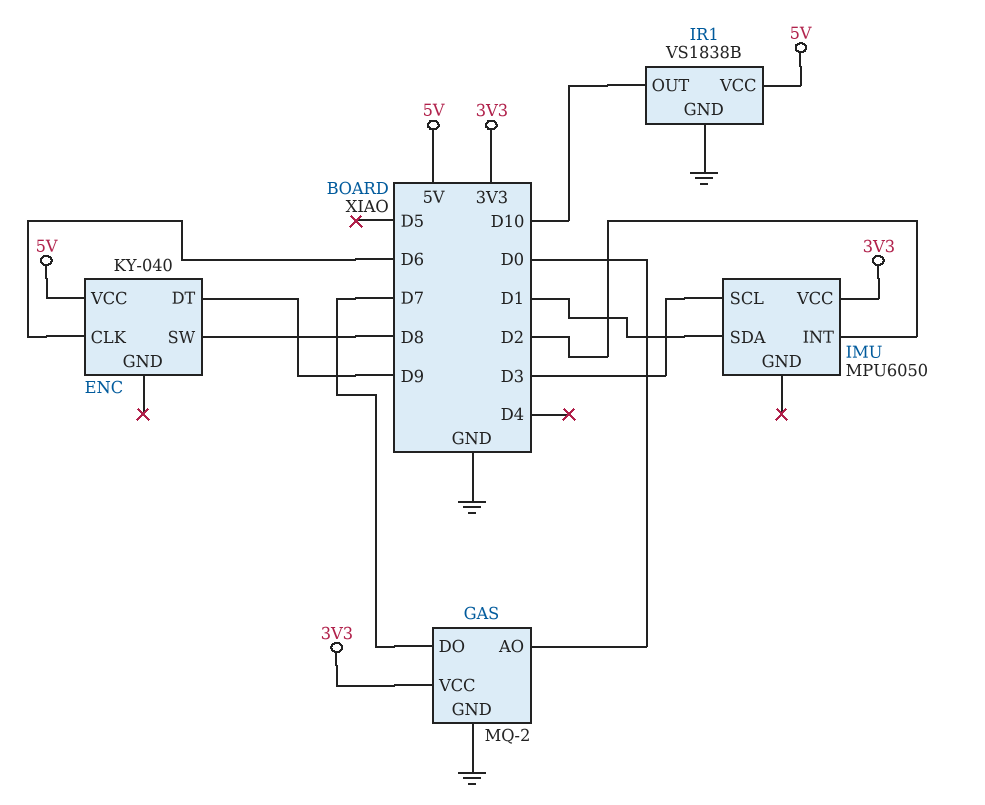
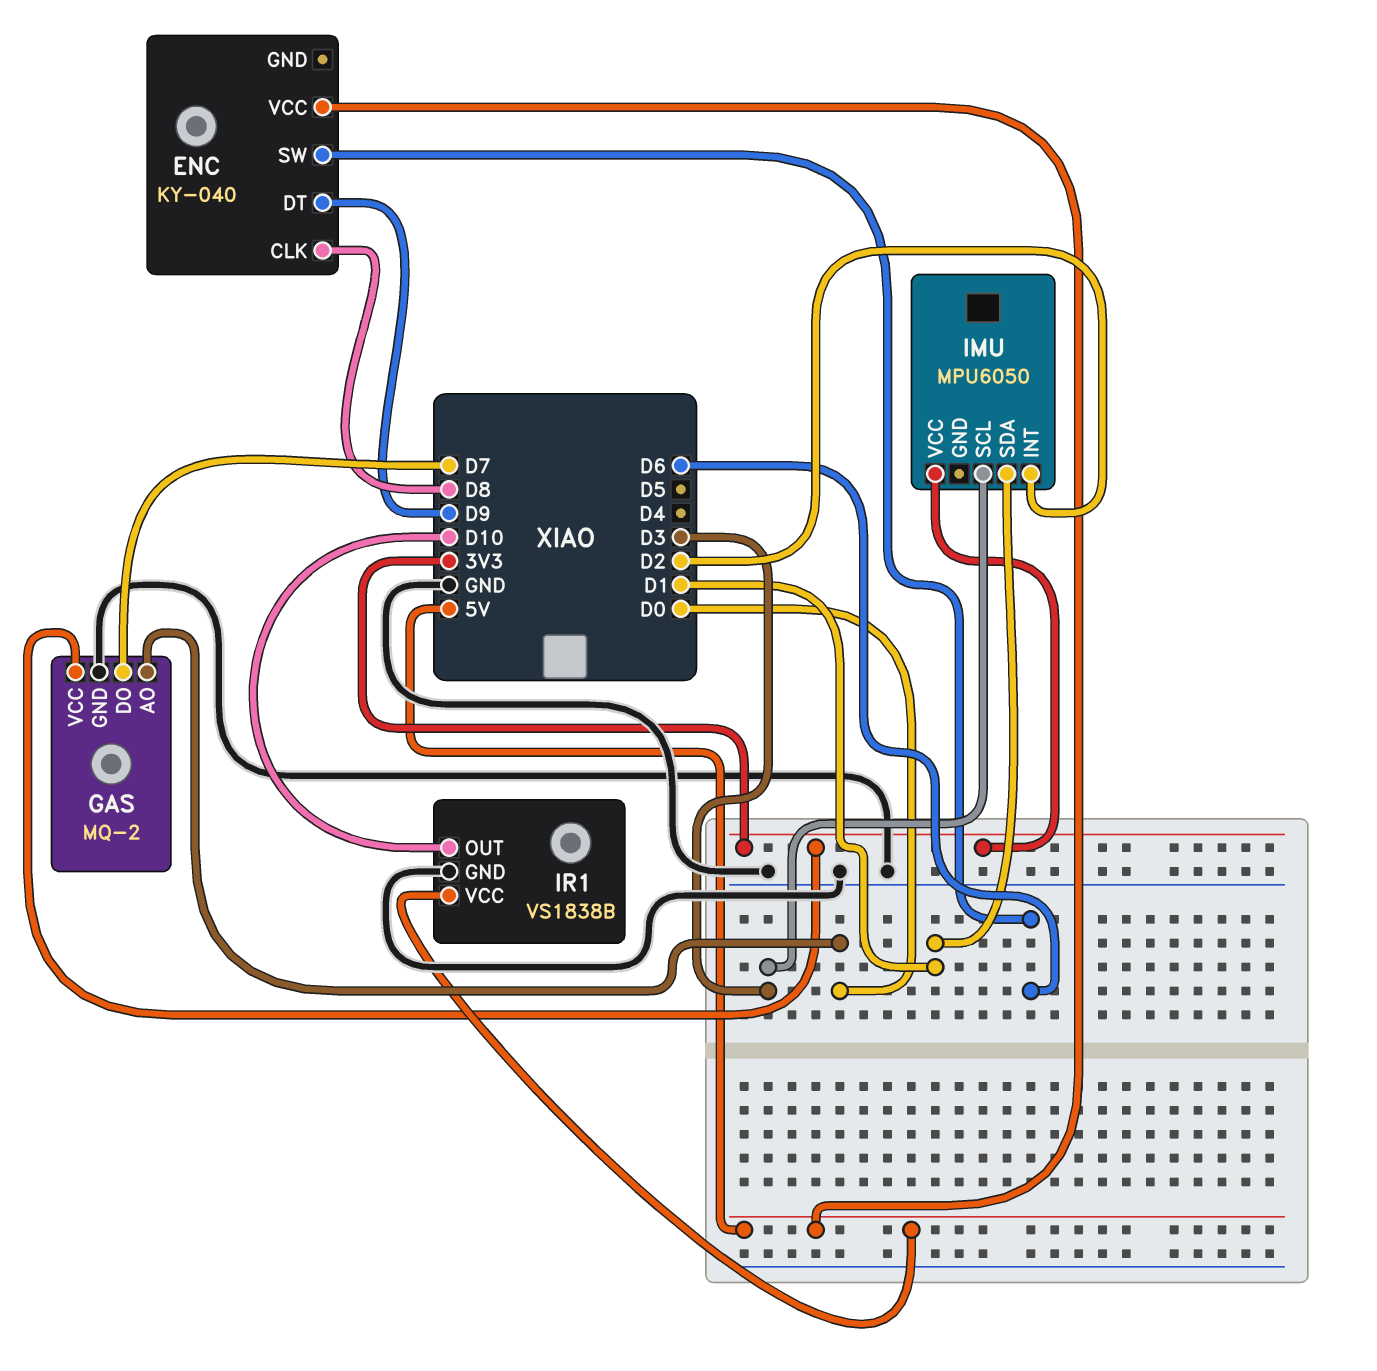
ENC pin CLK: D6 -> D8
ENC pin SW: D8 -> D6

